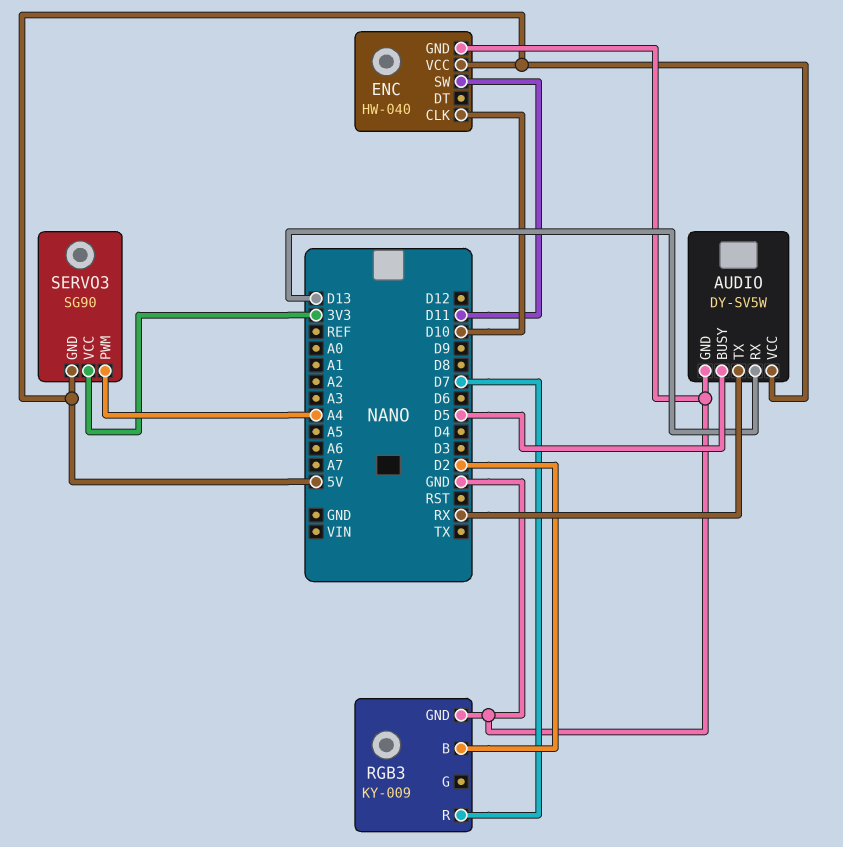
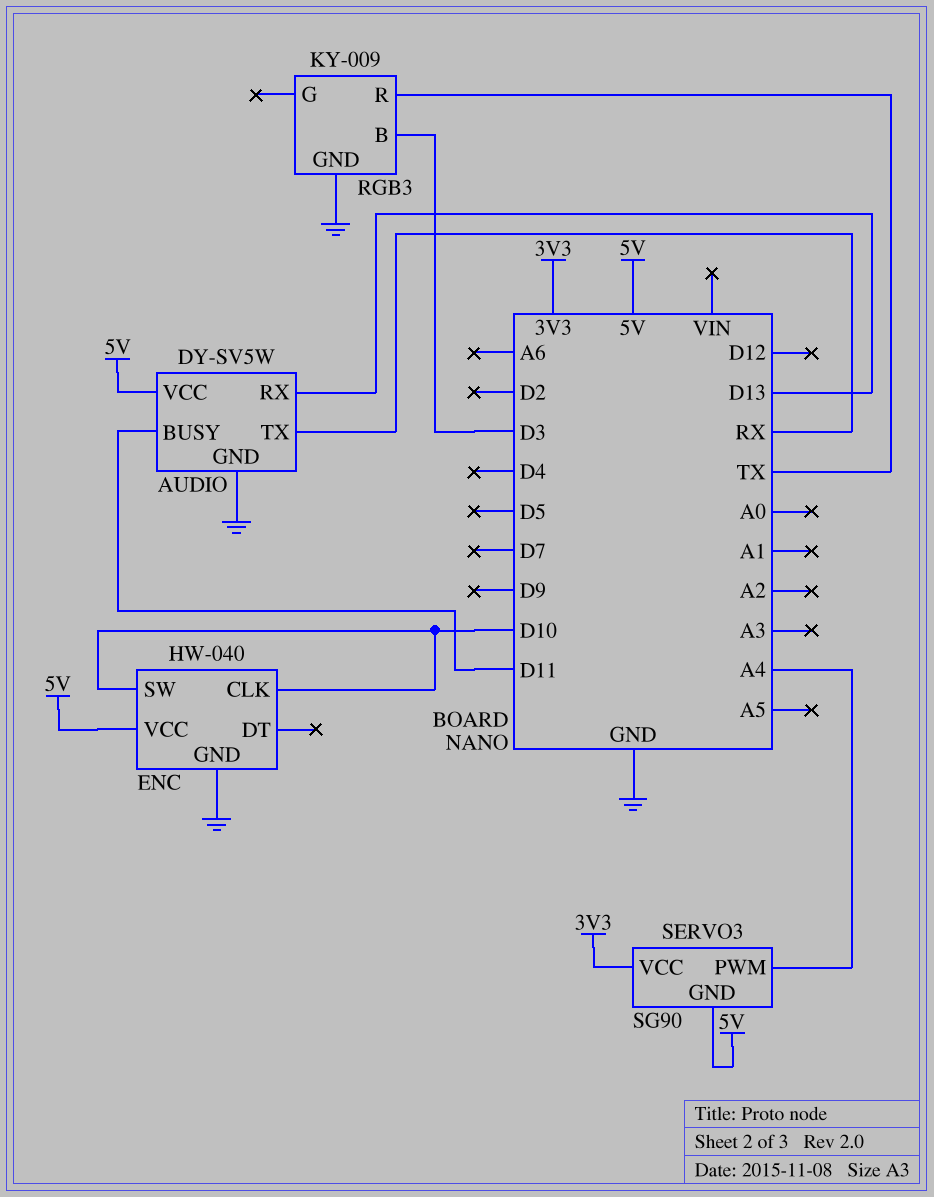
AUDIO pin BUSY: D5 -> D11
ENC pin SW: D11 -> D10
RGB3 pin B: D2 -> D3
RGB3 pin R: D7 -> TX

